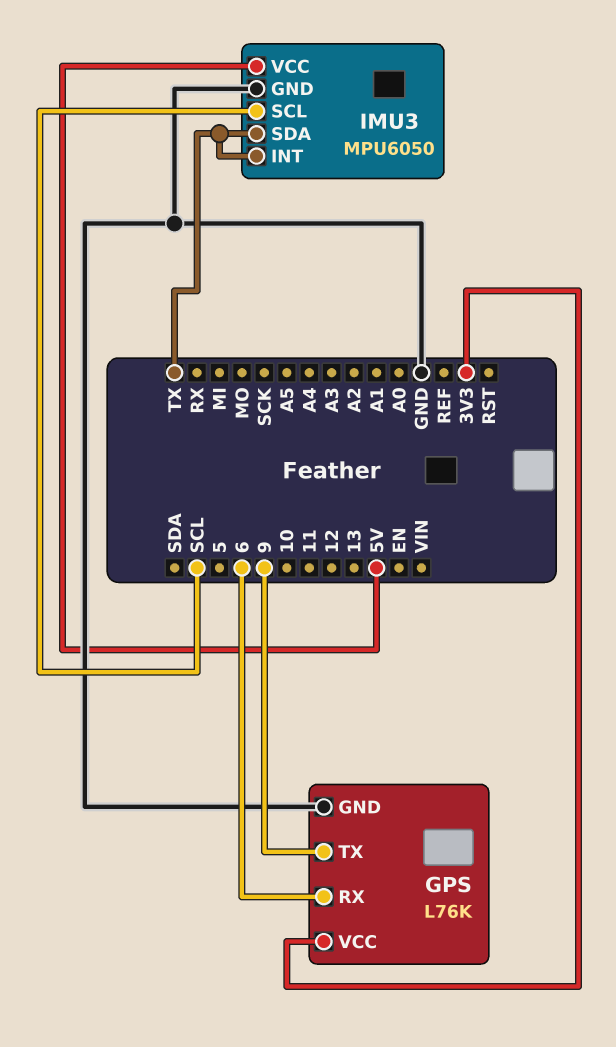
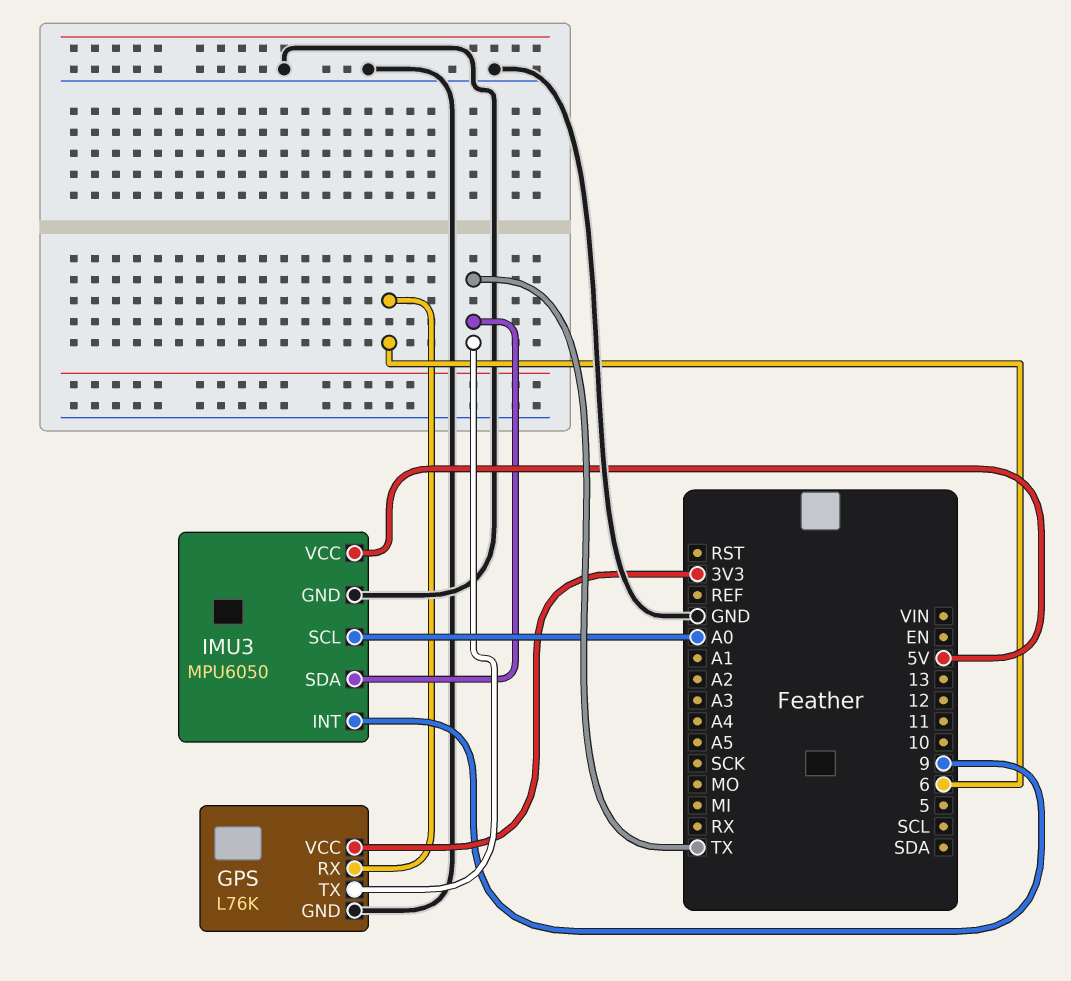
GPS pin TX: 9 -> TX
IMU3 pin INT: TX -> 9
IMU3 pin SCL: SCL -> A0

